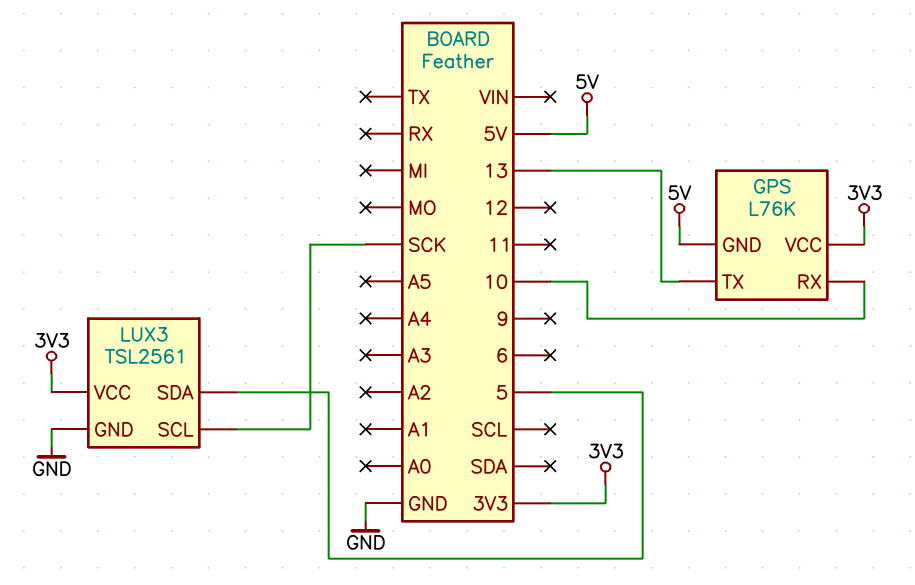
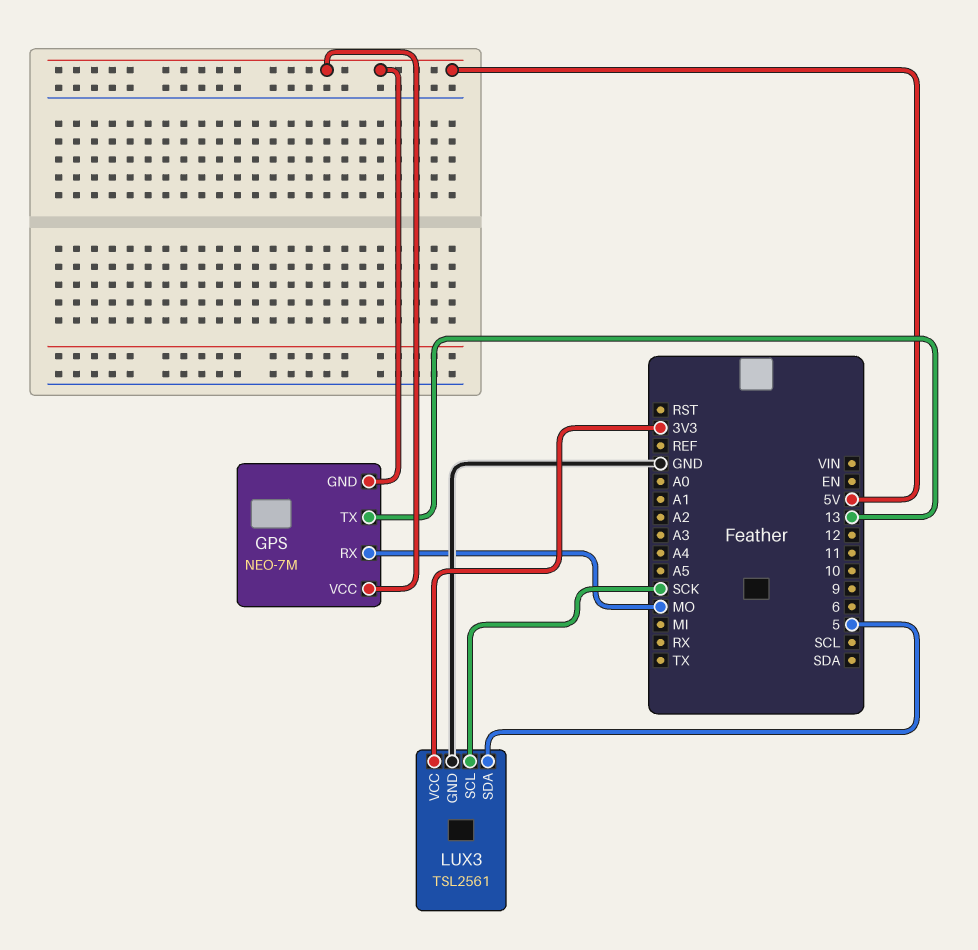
GPS: L76K -> NEO-7M
GPS pin RX: 10 -> MO
GPS pin VCC: 3V3 -> 5V

